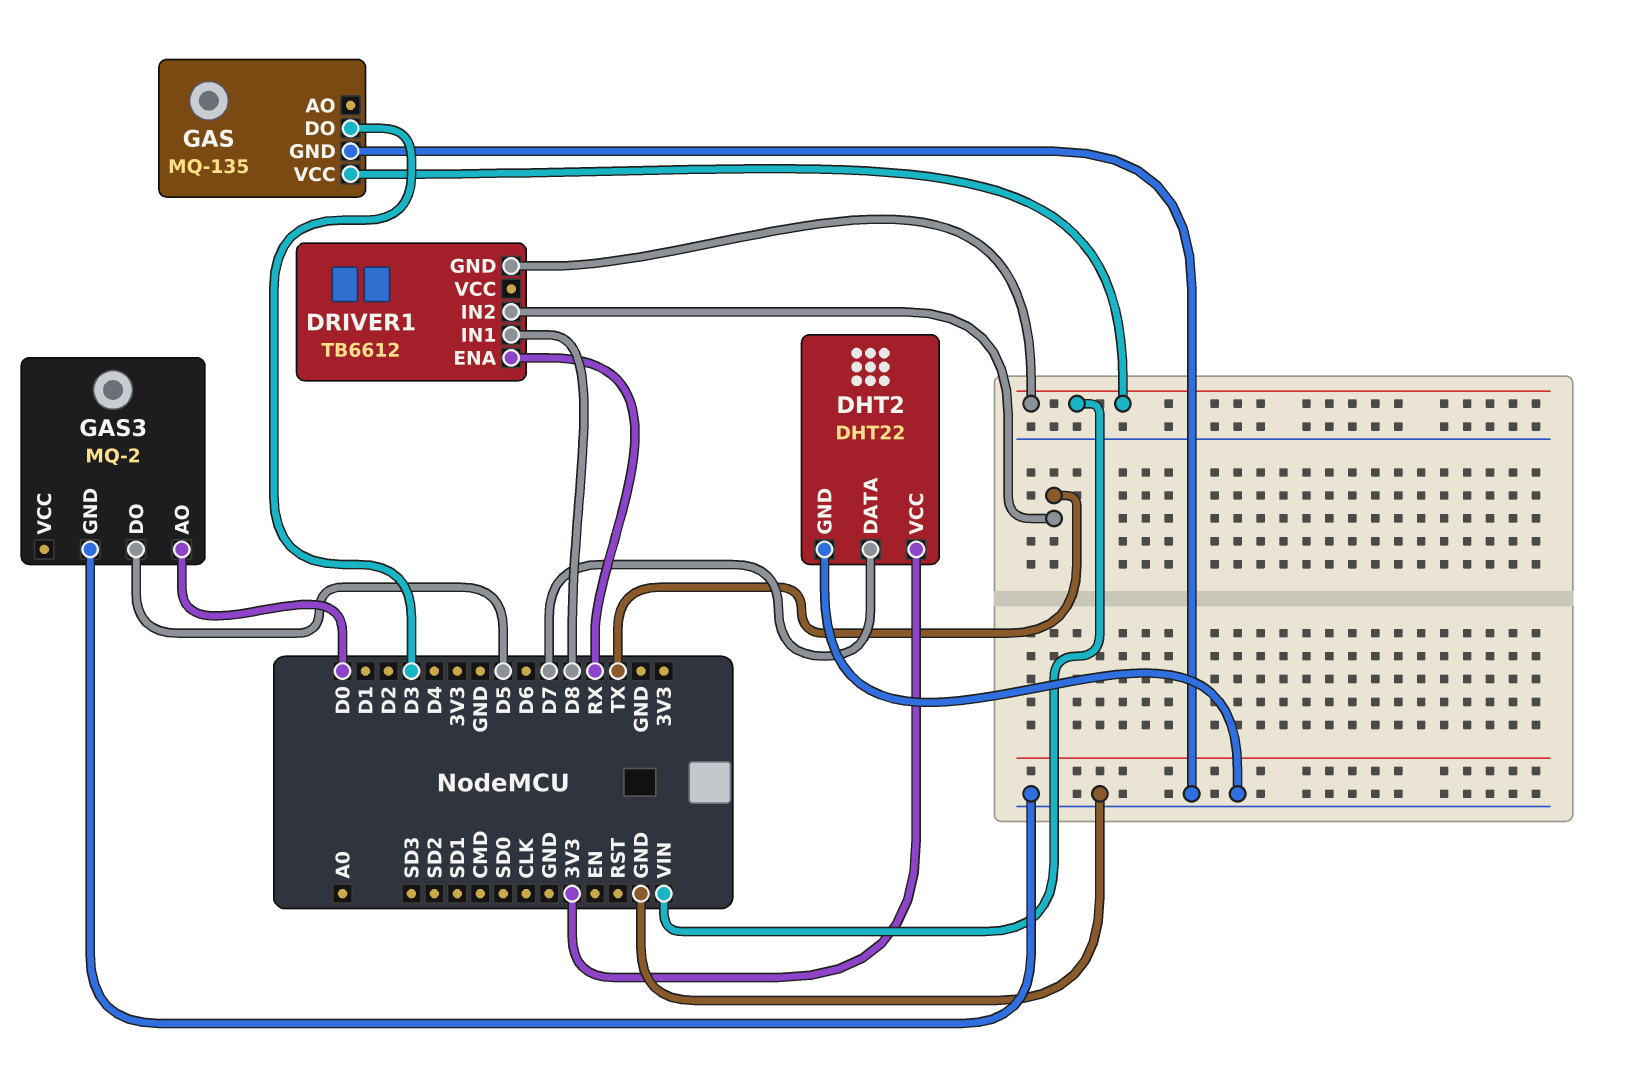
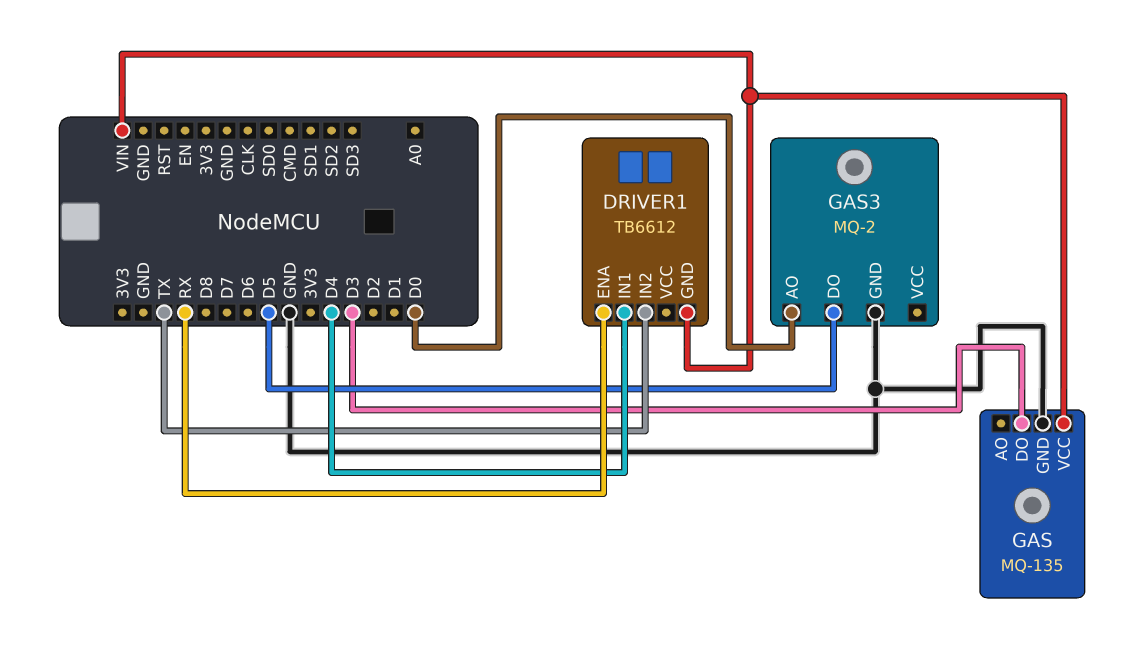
DHT2: DHT22 -> none
DHT2 pin DATA: D7 -> none
DHT2 pin GND: GND -> none
DHT2 pin VCC: 3V3 -> none
DRIVER1 pin IN1: D8 -> D4

